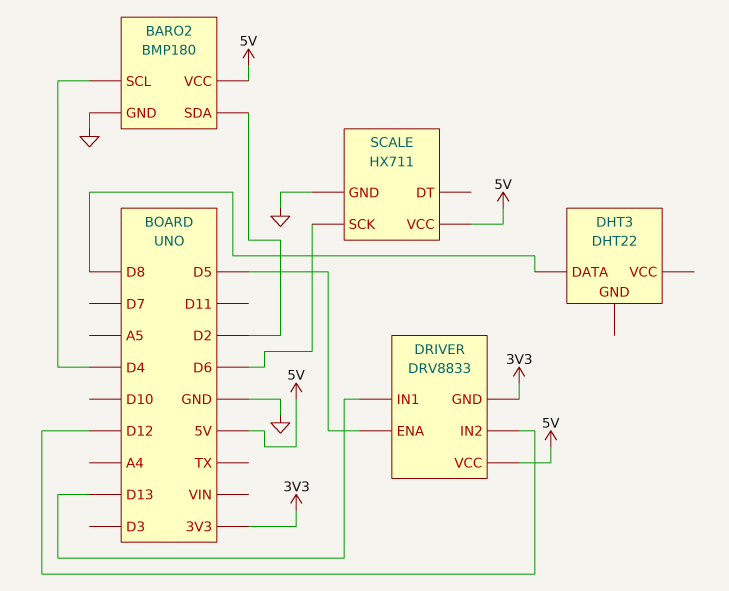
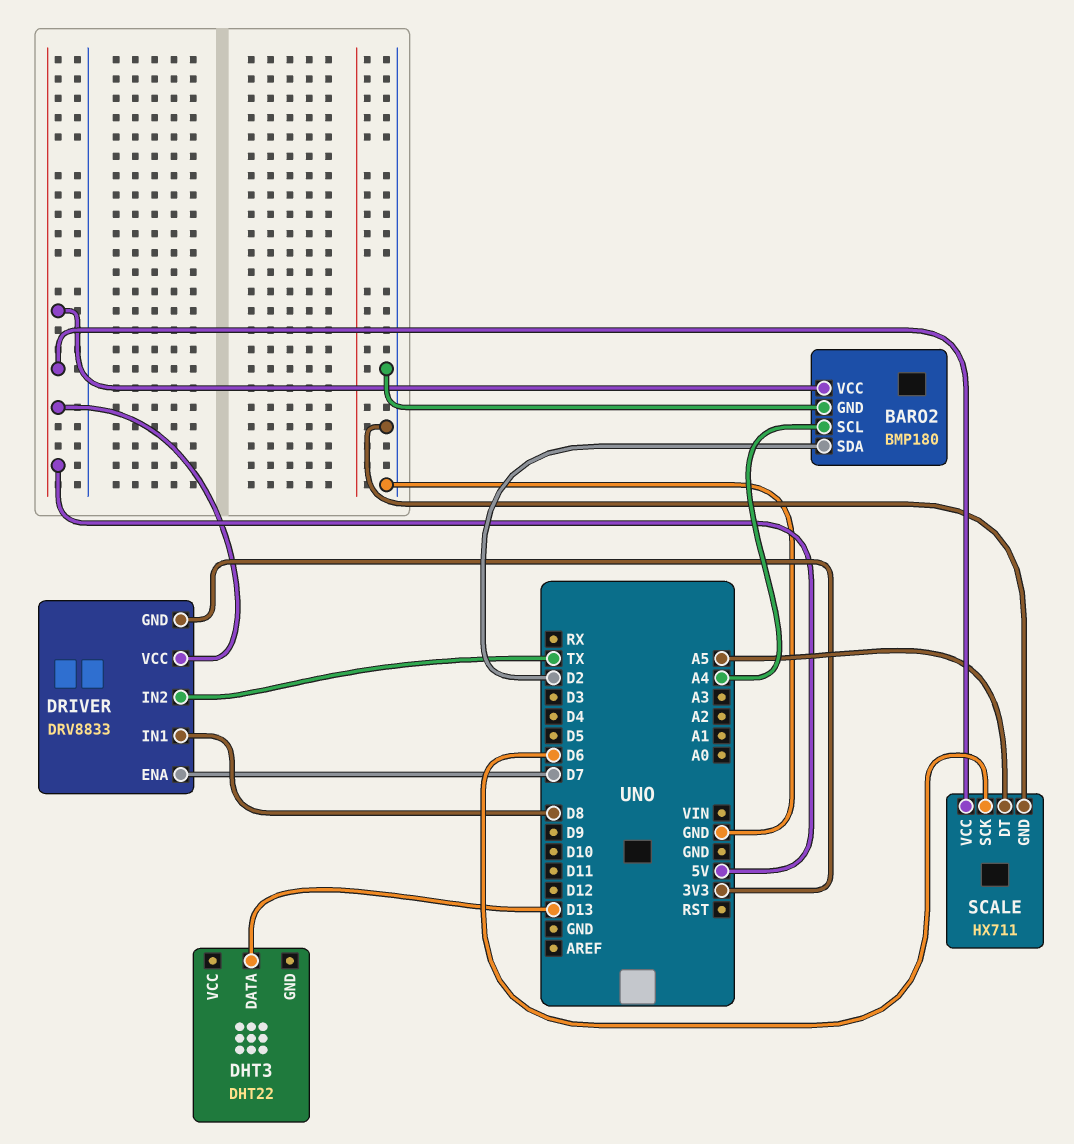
BARO2 pin SCL: D4 -> A4
DHT3 pin DATA: D8 -> D13
DRIVER pin ENA: D5 -> D7
DRIVER pin IN1: D13 -> D8
DRIVER pin IN2: D12 -> TX
SCALE pin DT: none -> A5

